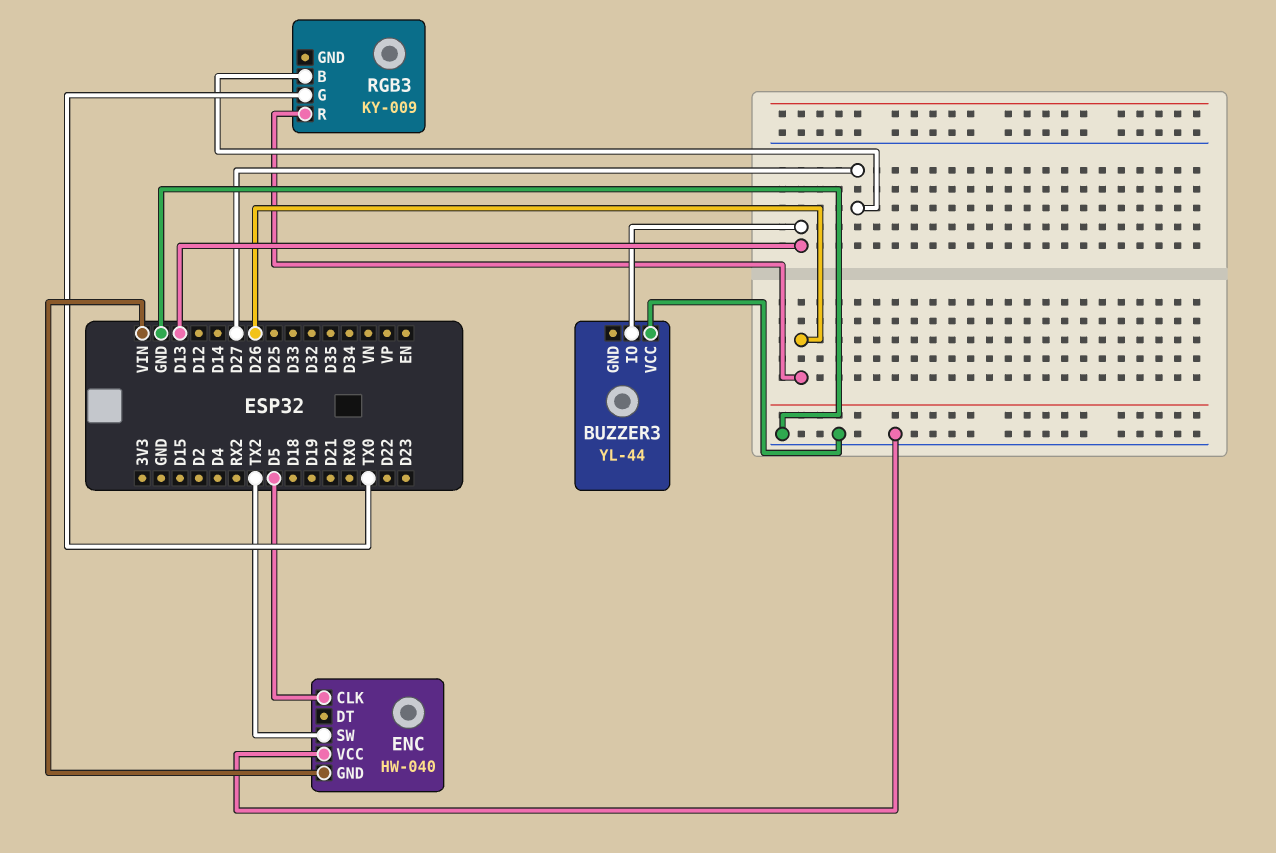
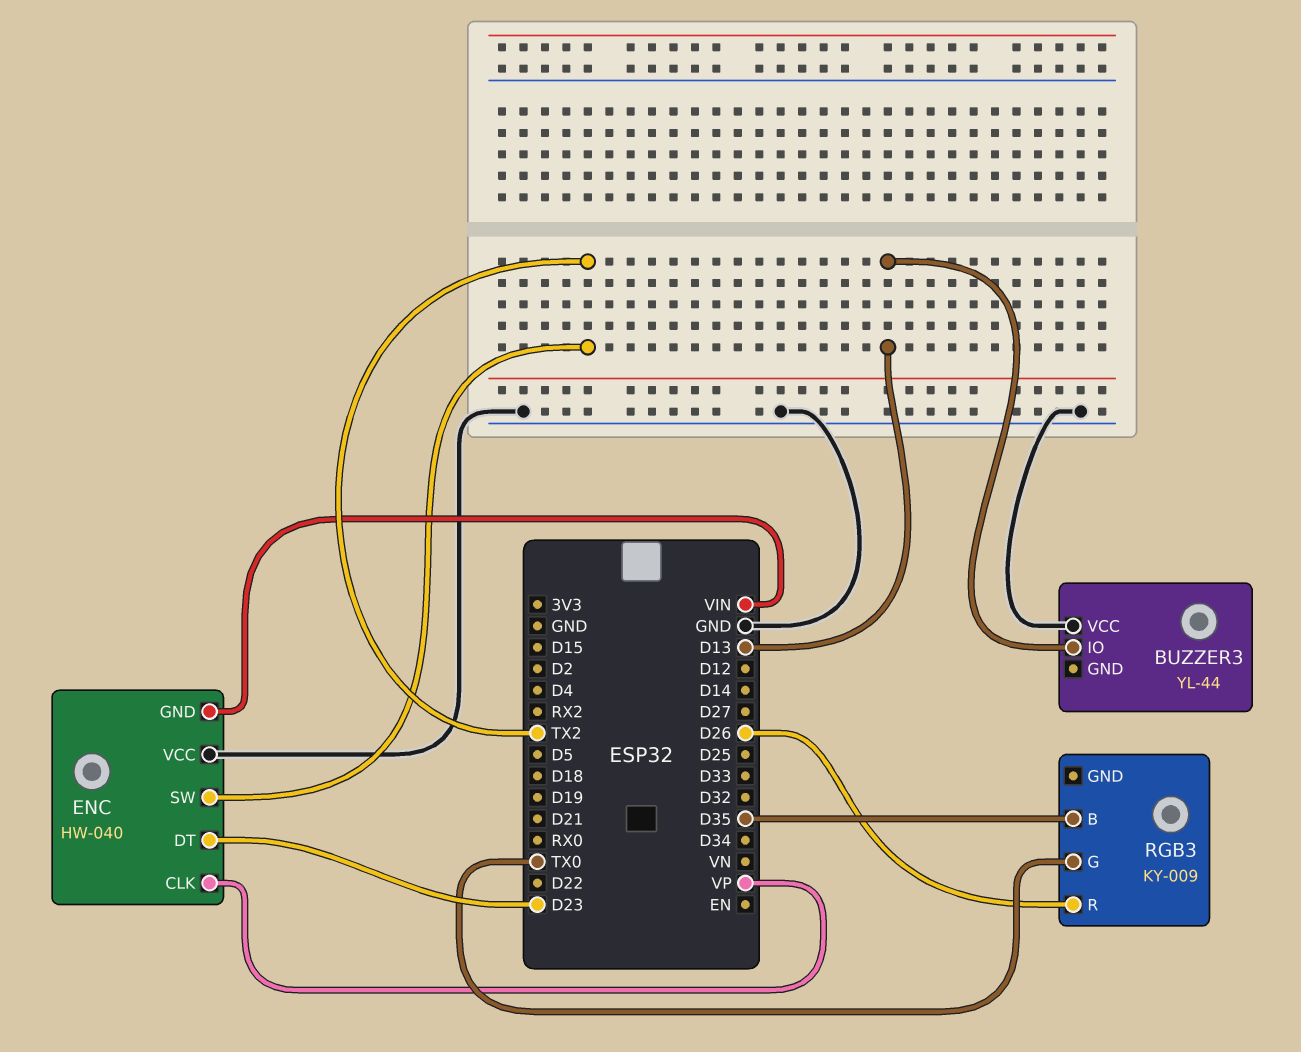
ENC pin CLK: D5 -> VP
ENC pin DT: none -> D23
RGB3 pin B: D27 -> D35

